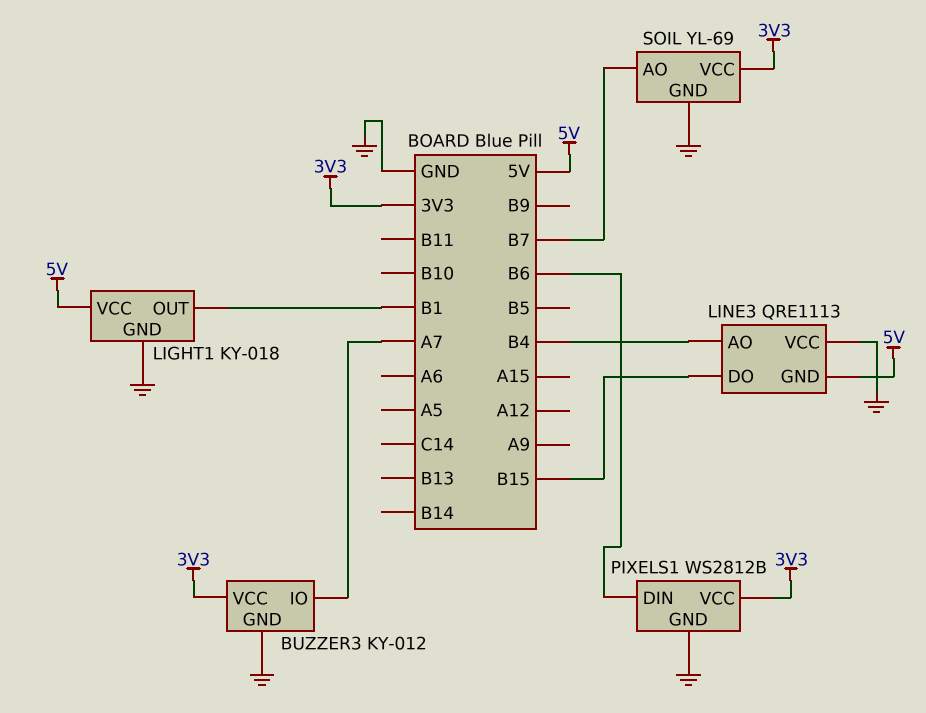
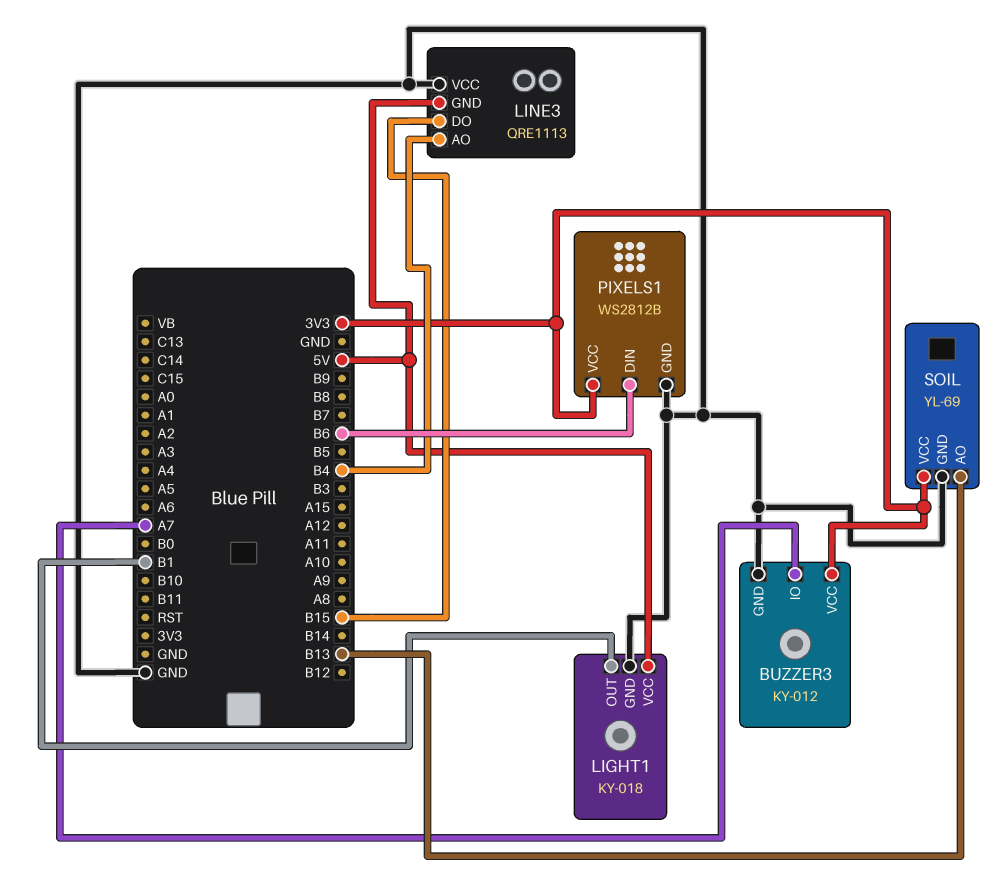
SOIL pin AO: B7 -> B13

